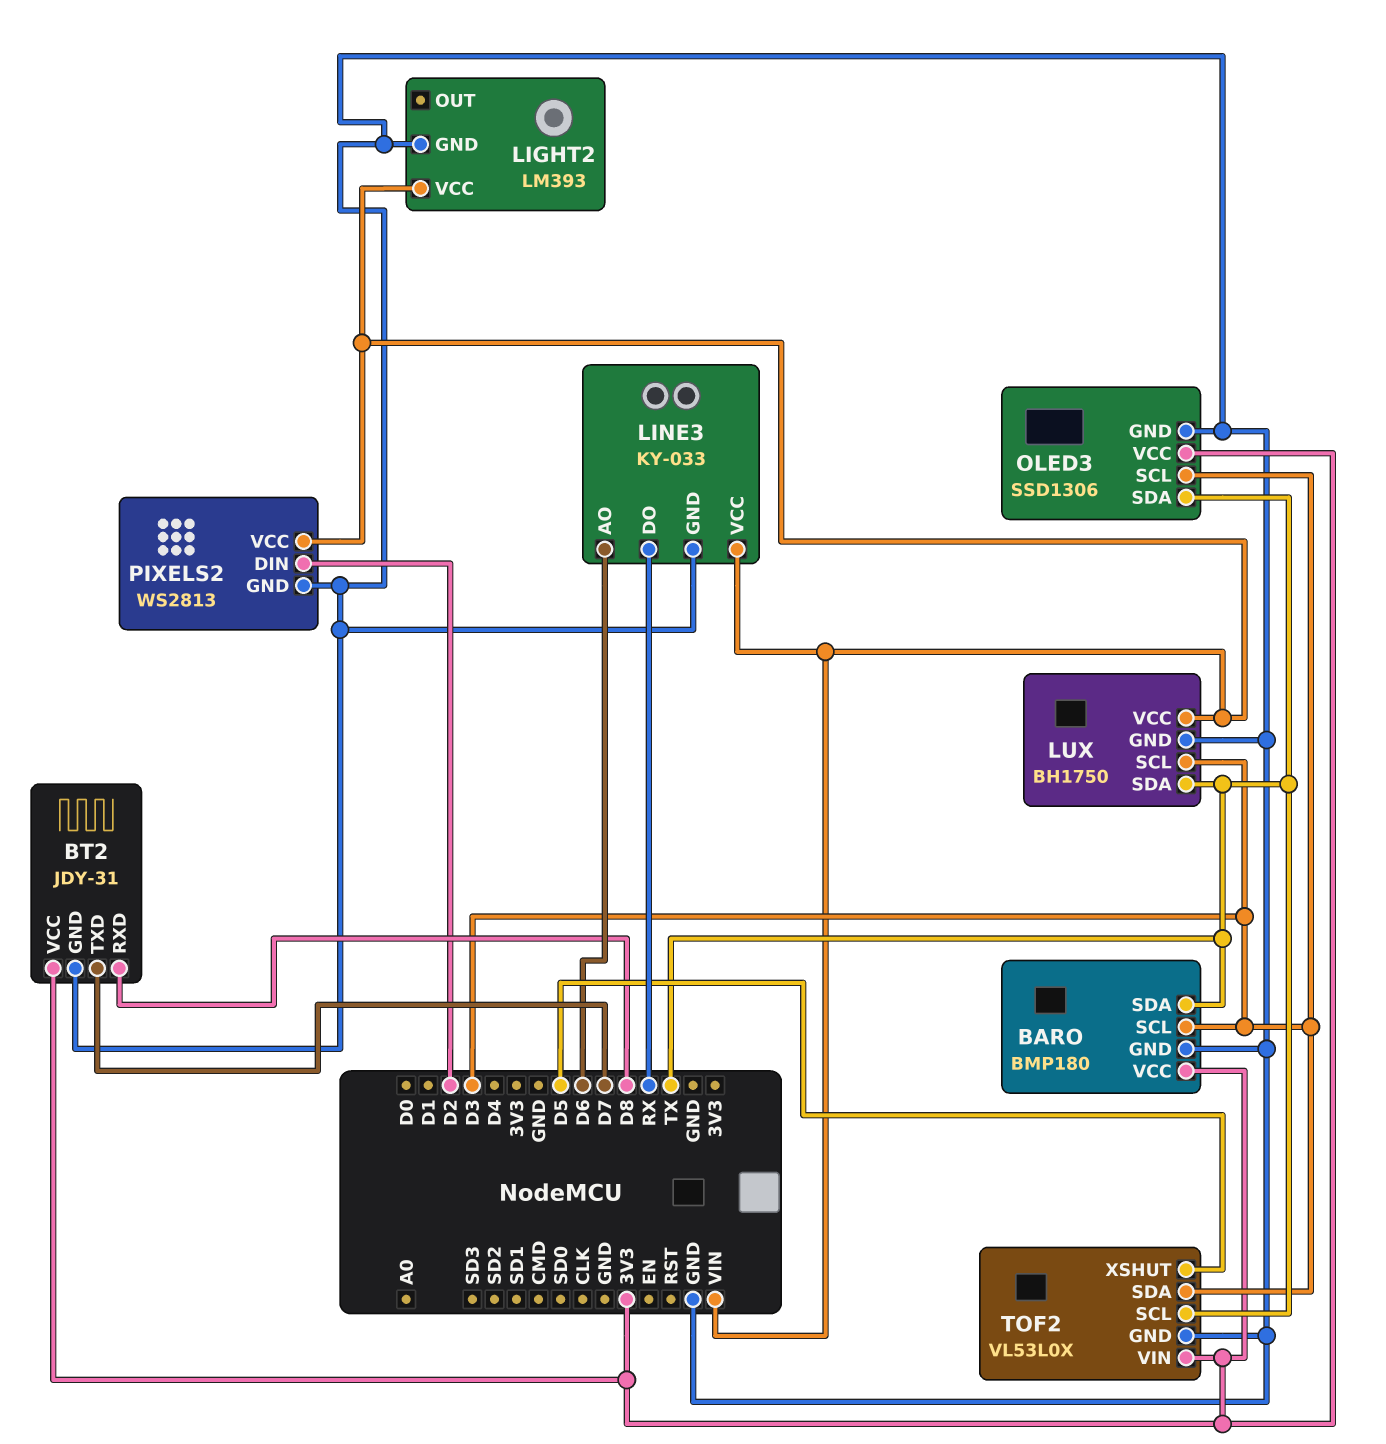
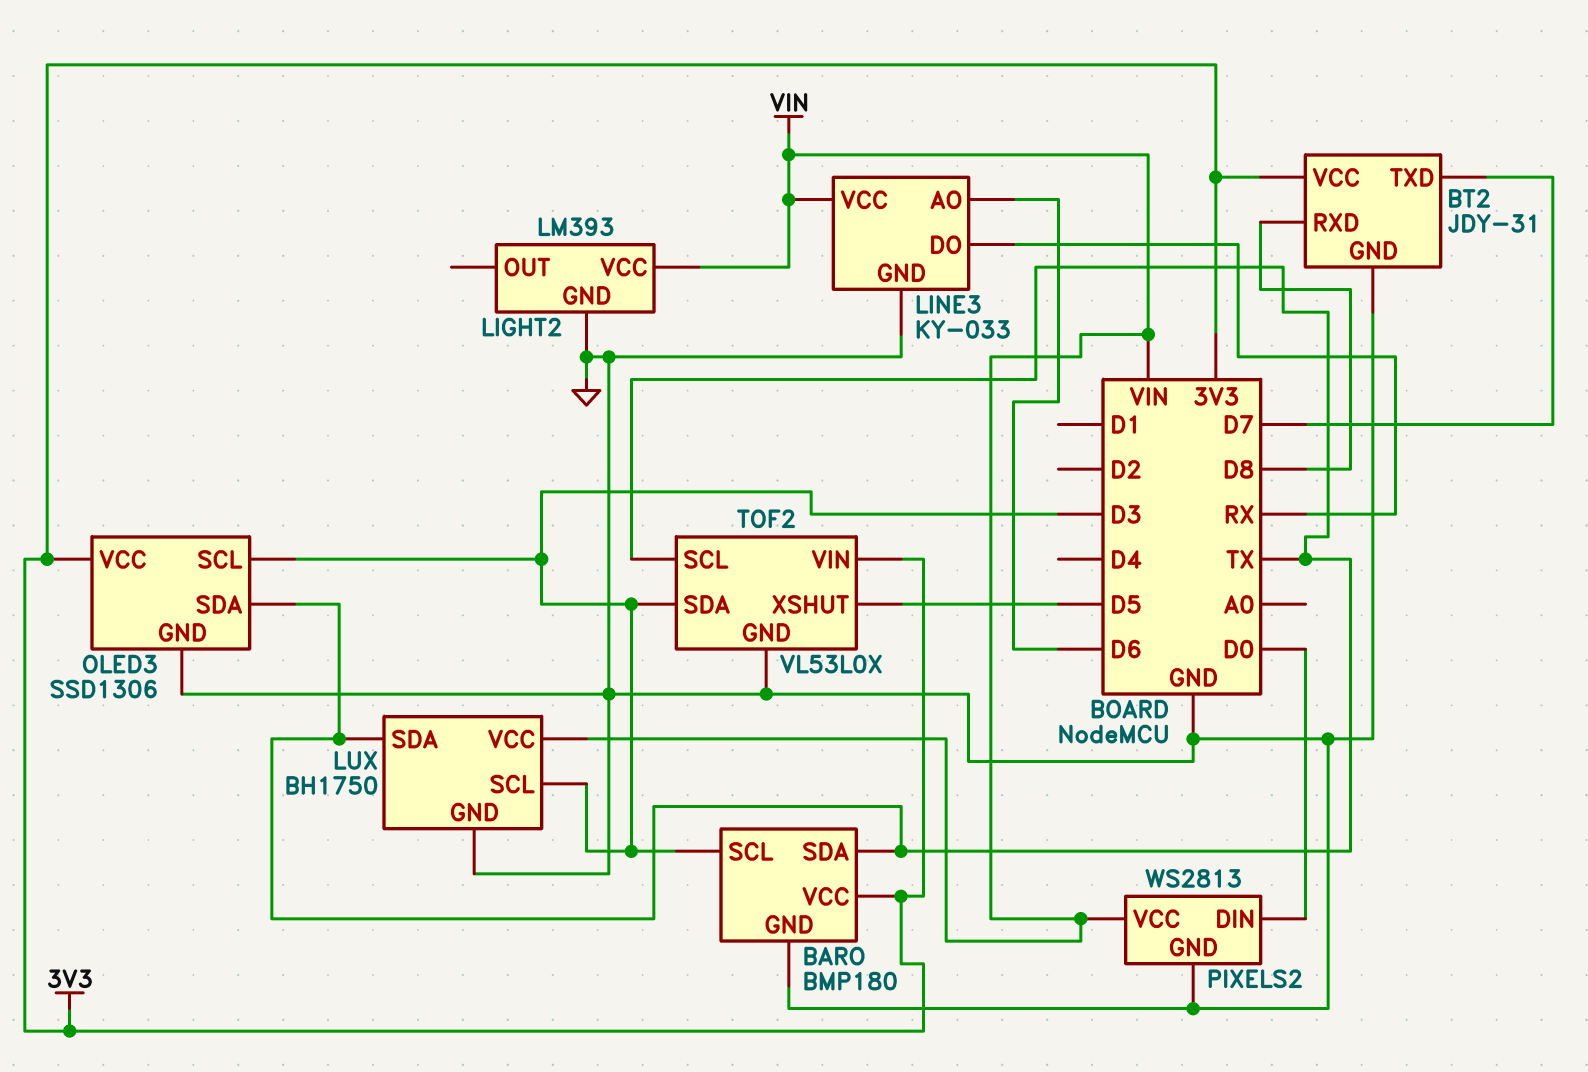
PIXELS2 pin DIN: D2 -> D0

